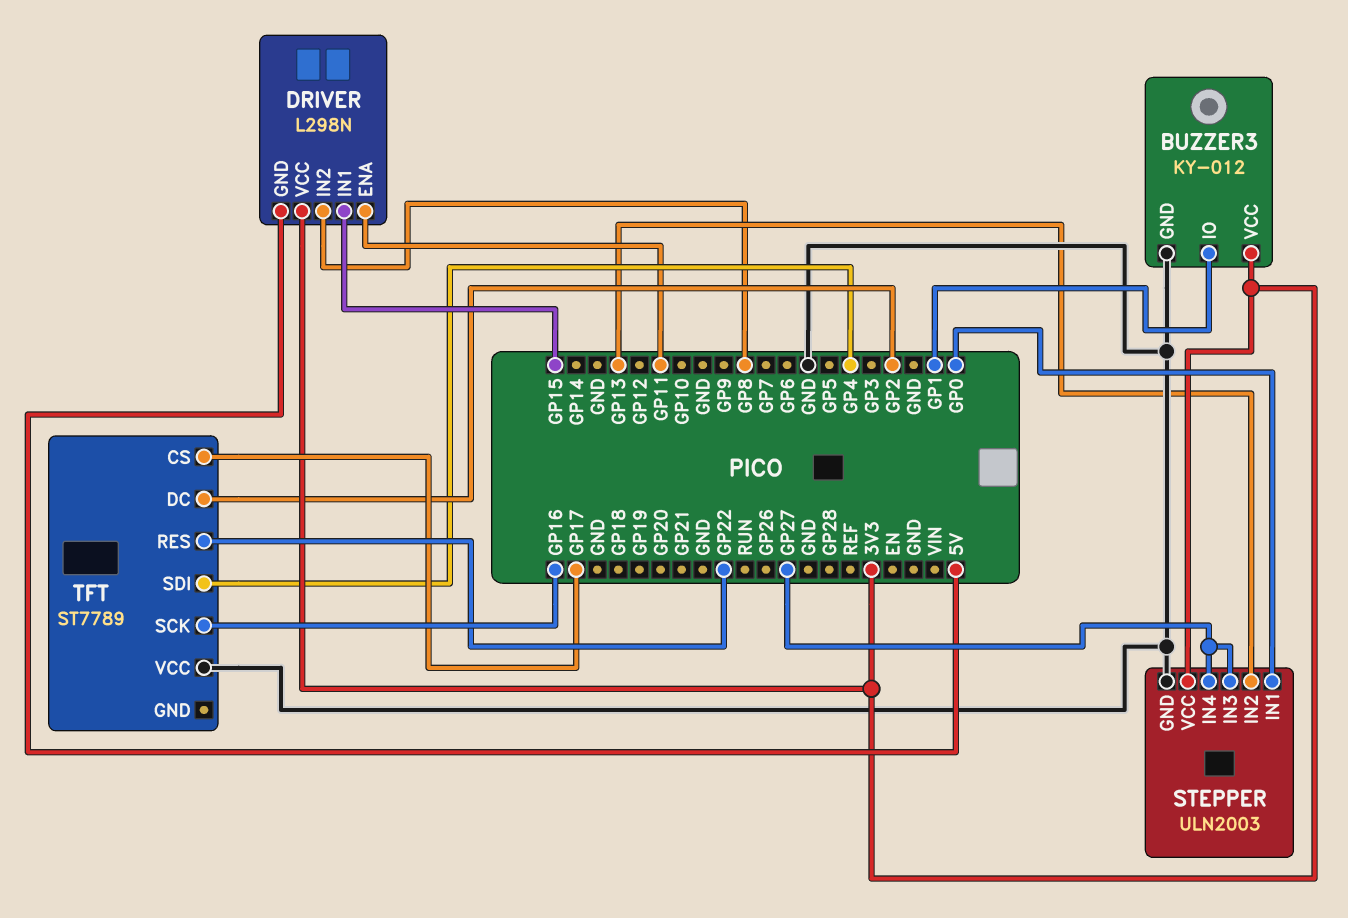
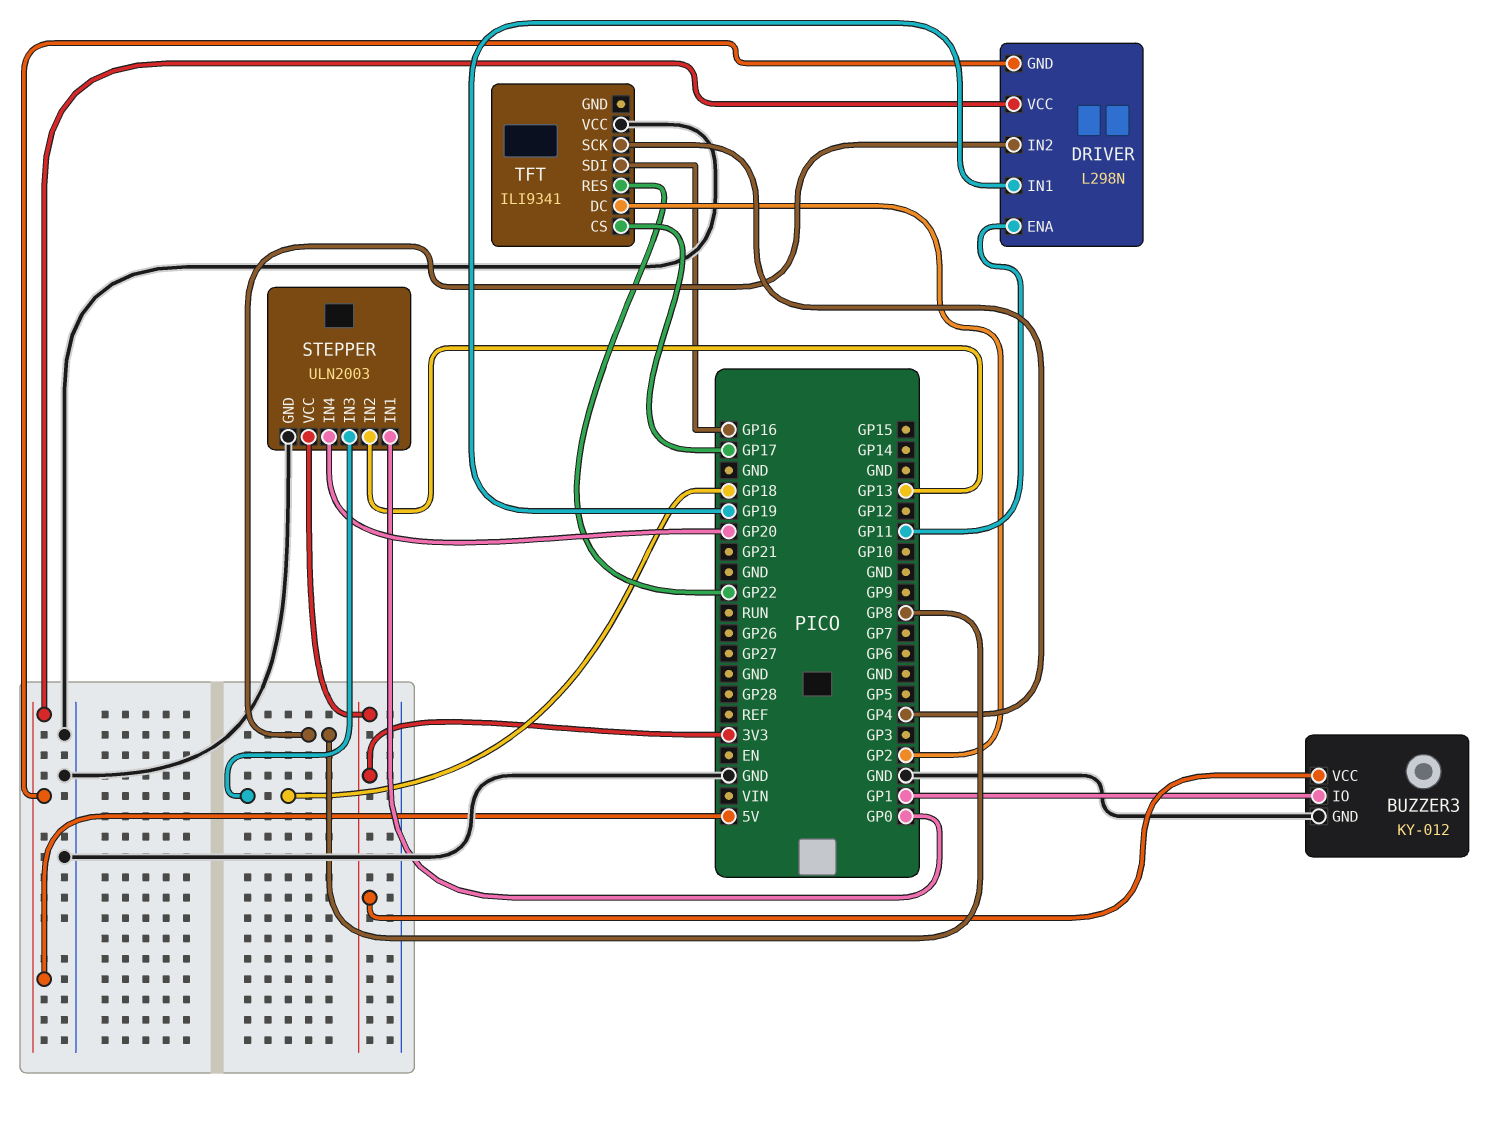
DRIVER pin IN1: GP15 -> GP19
DRIVER pin VCC: 3V3 -> 5V
STEPPER pin IN3: GP27 -> GP18
STEPPER pin IN4: GP27 -> GP20
TFT: ST7789 -> ILI9341
TFT pin SCK: GP16 -> GP4
TFT pin SDI: GP4 -> GP16

